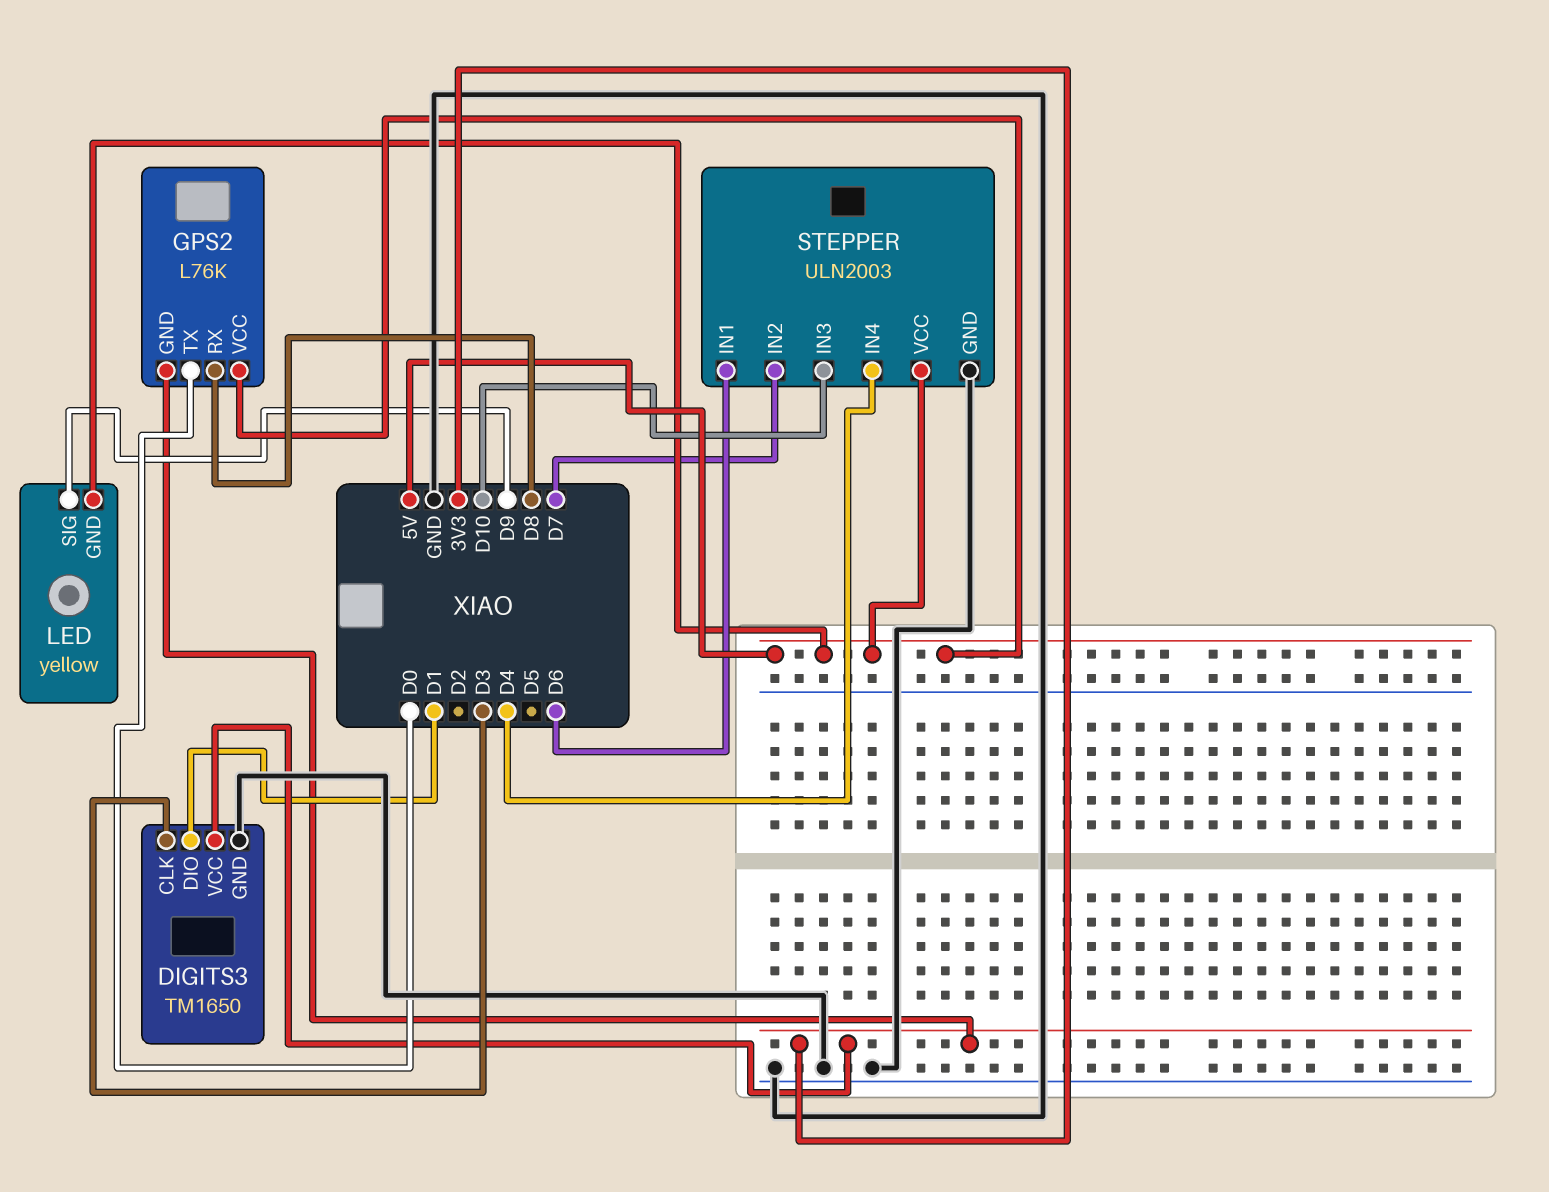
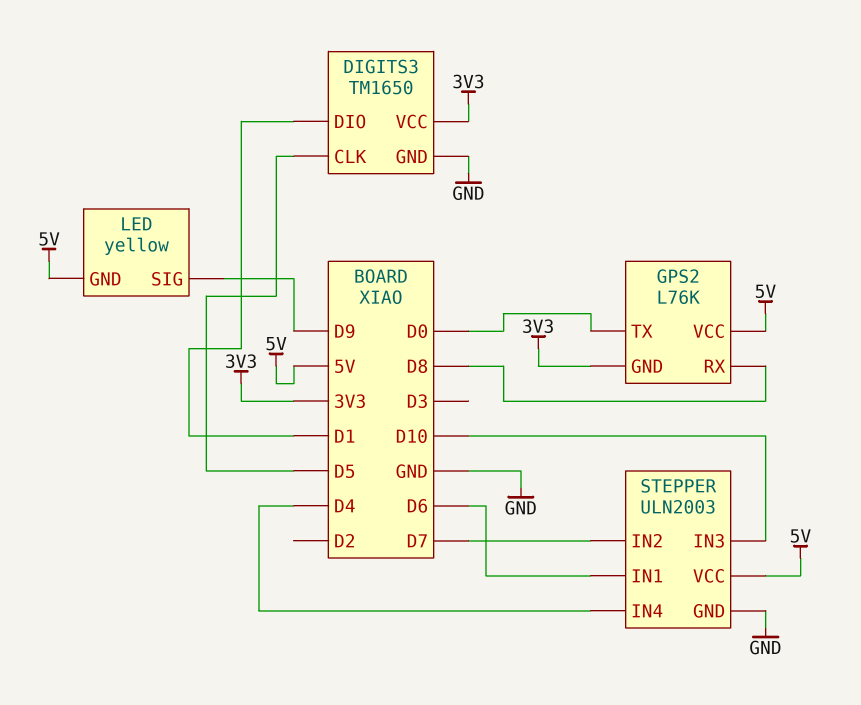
DIGITS3 pin CLK: D3 -> D5

